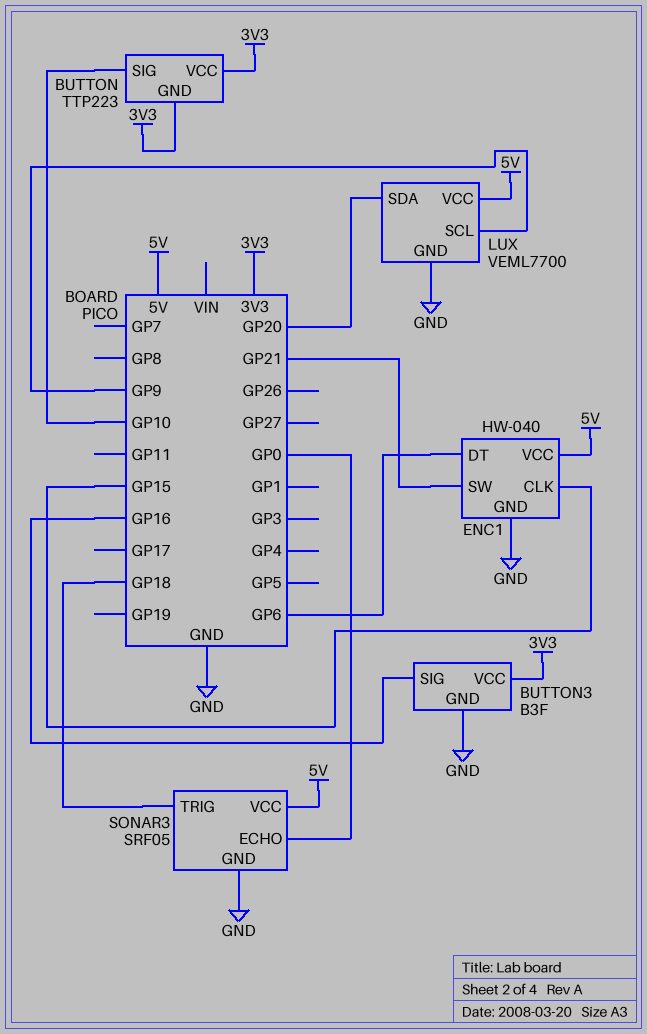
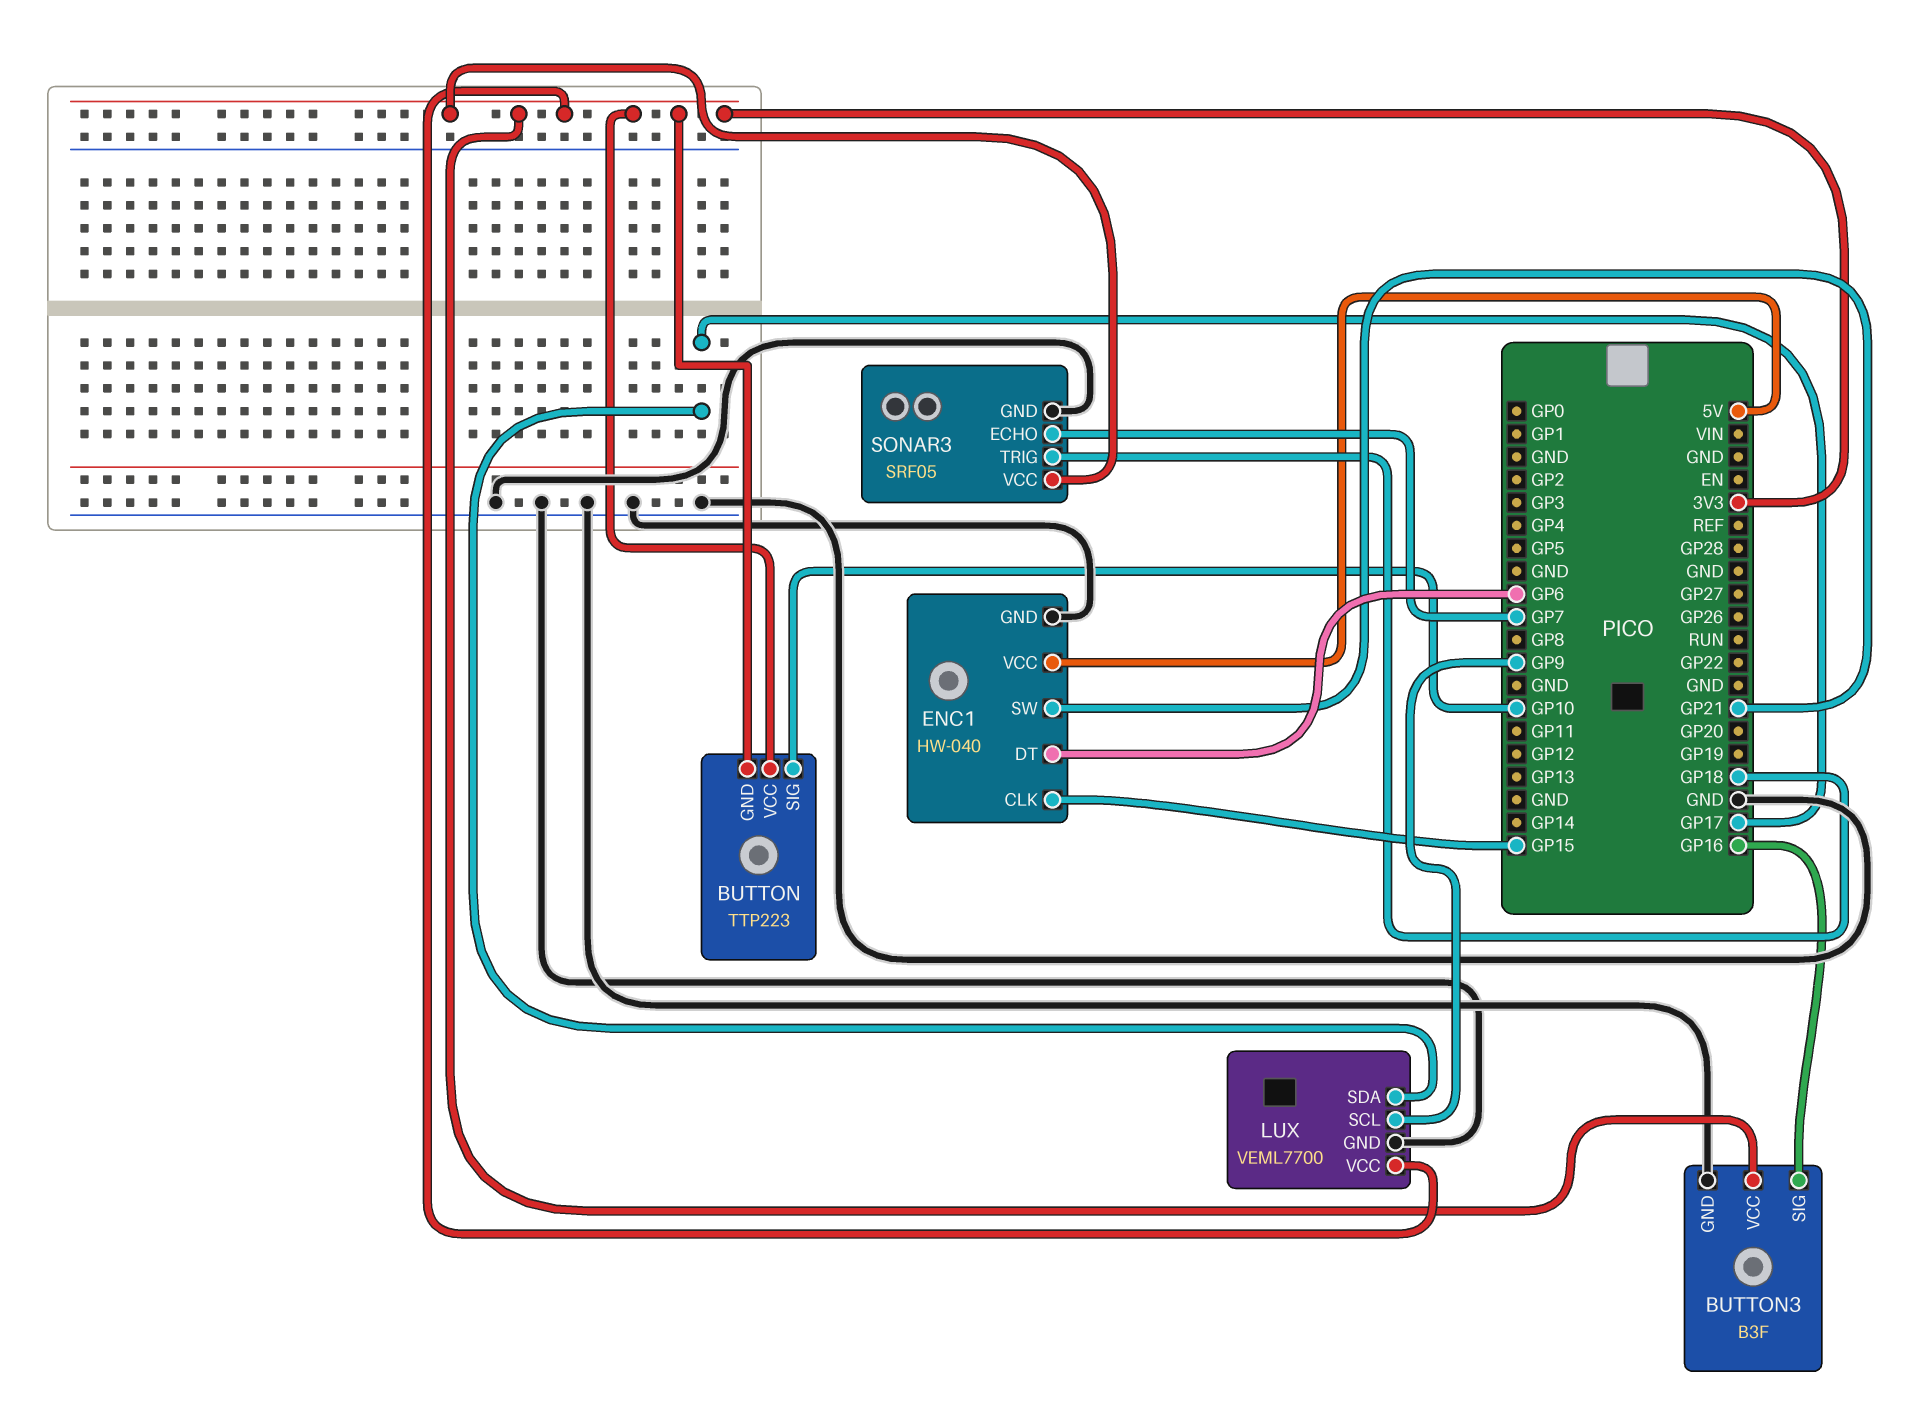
LUX pin SDA: GP20 -> GP17
LUX pin VCC: 5V -> 3V3
SONAR3 pin ECHO: GP0 -> GP7
SONAR3 pin VCC: 5V -> 3V3

